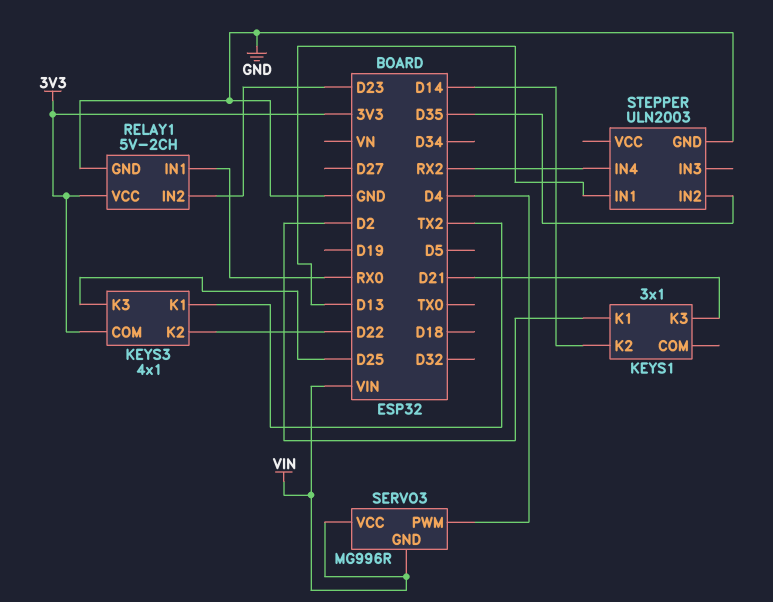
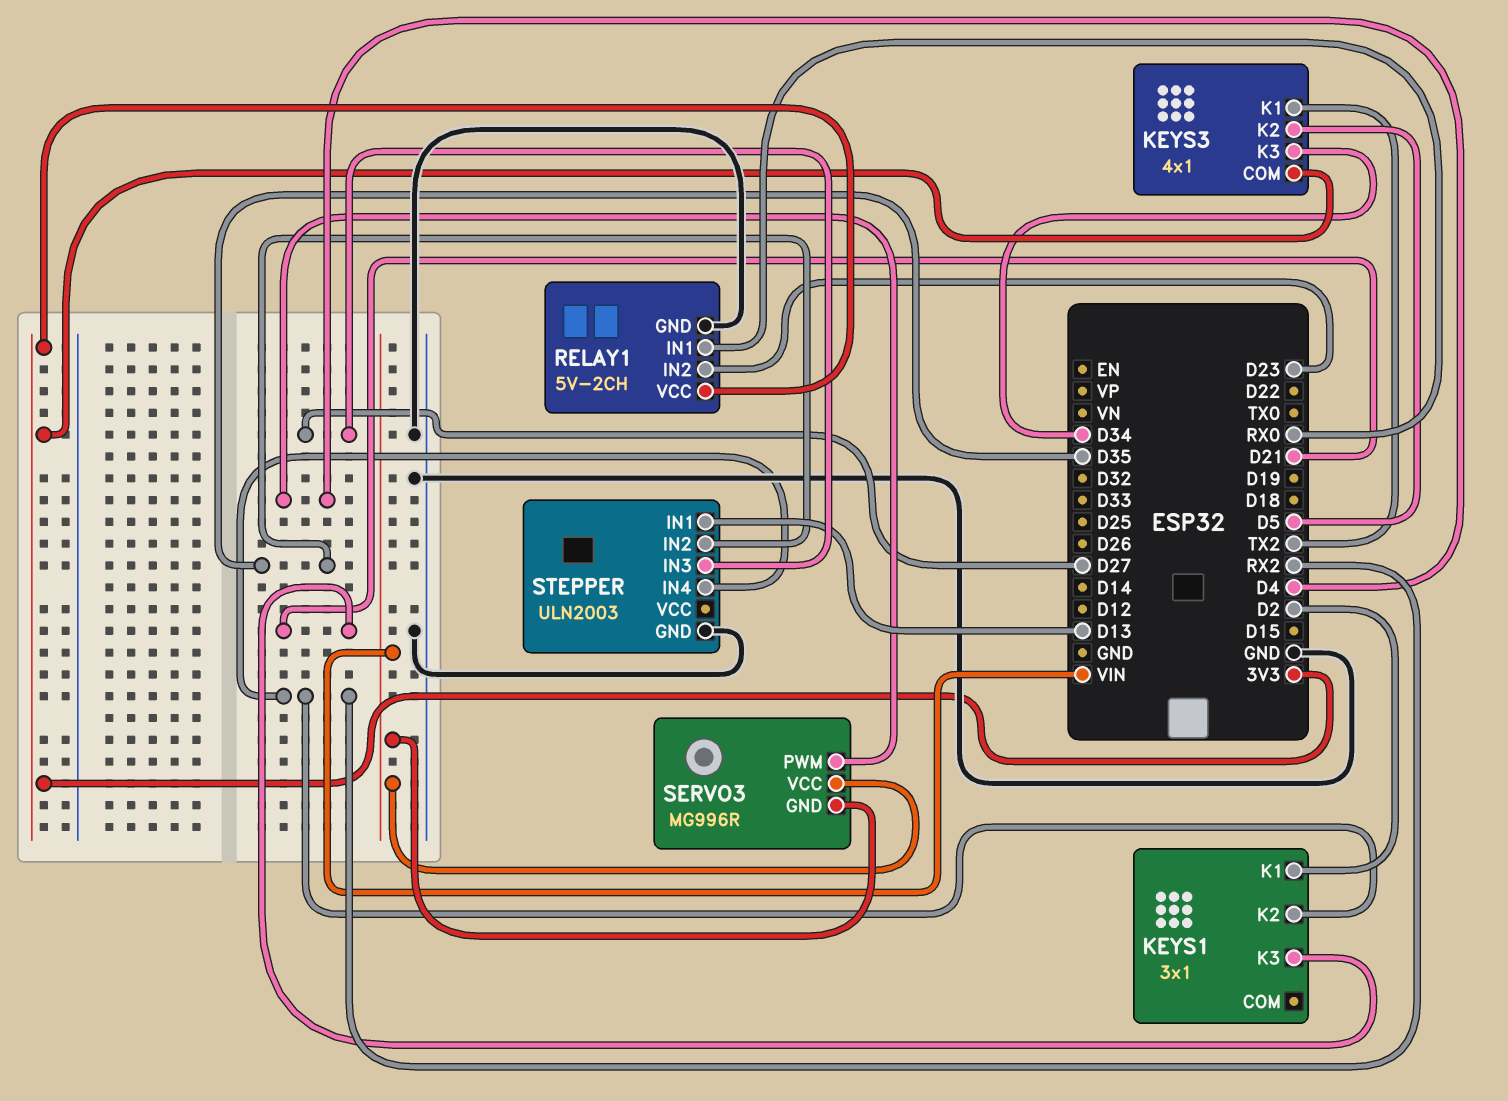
KEYS1 pin K2: D14 -> RX2
KEYS3 pin K2: D22 -> D5
KEYS3 pin K3: D25 -> D34
STEPPER pin IN3: none -> D27

